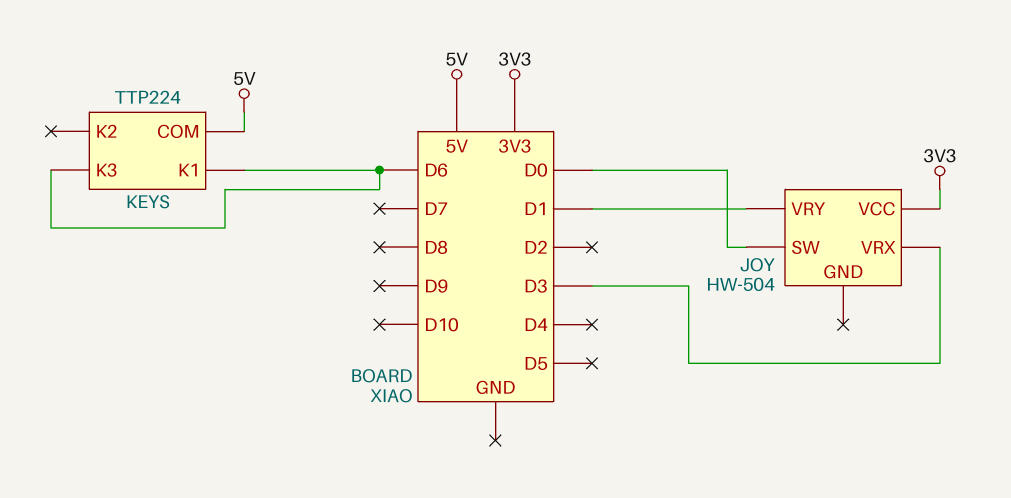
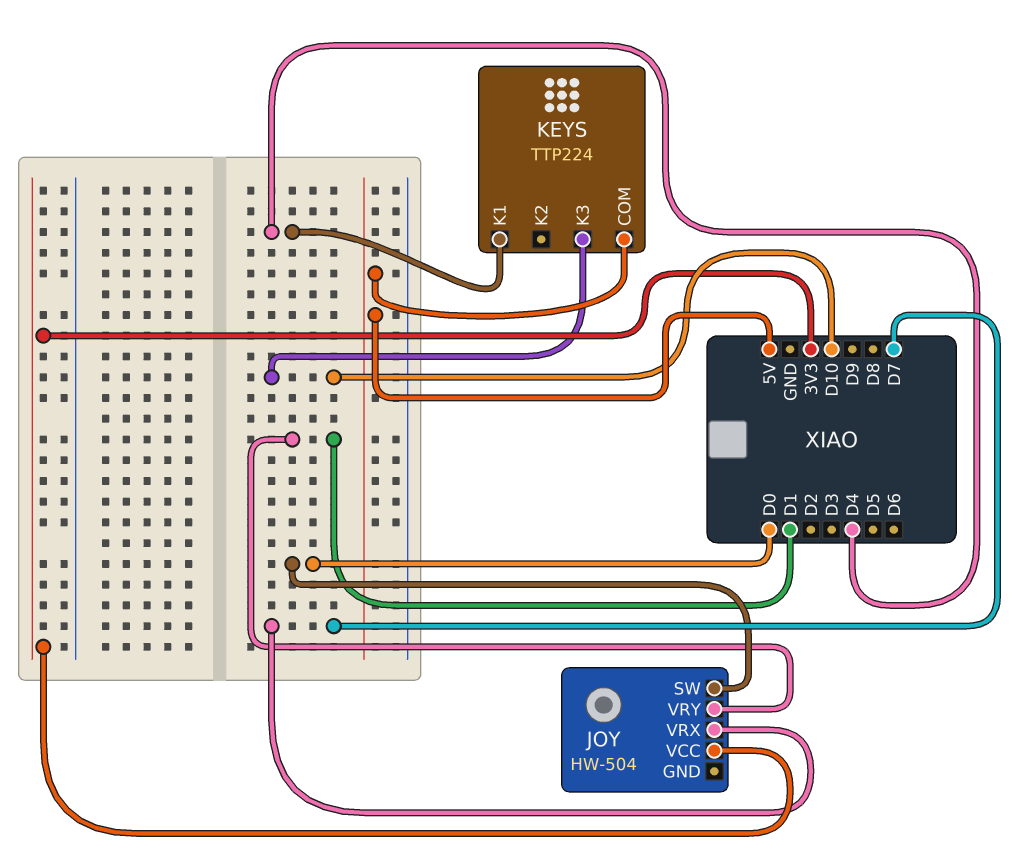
JOY pin VRX: D3 -> D7
KEYS pin K1: D6 -> D4
KEYS pin K3: D6 -> D10

